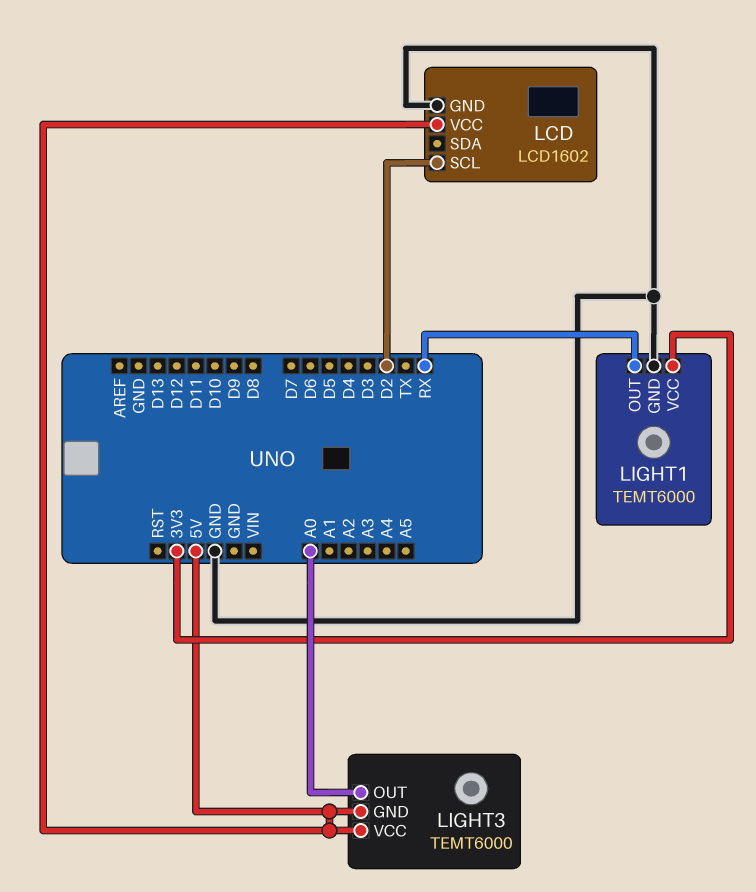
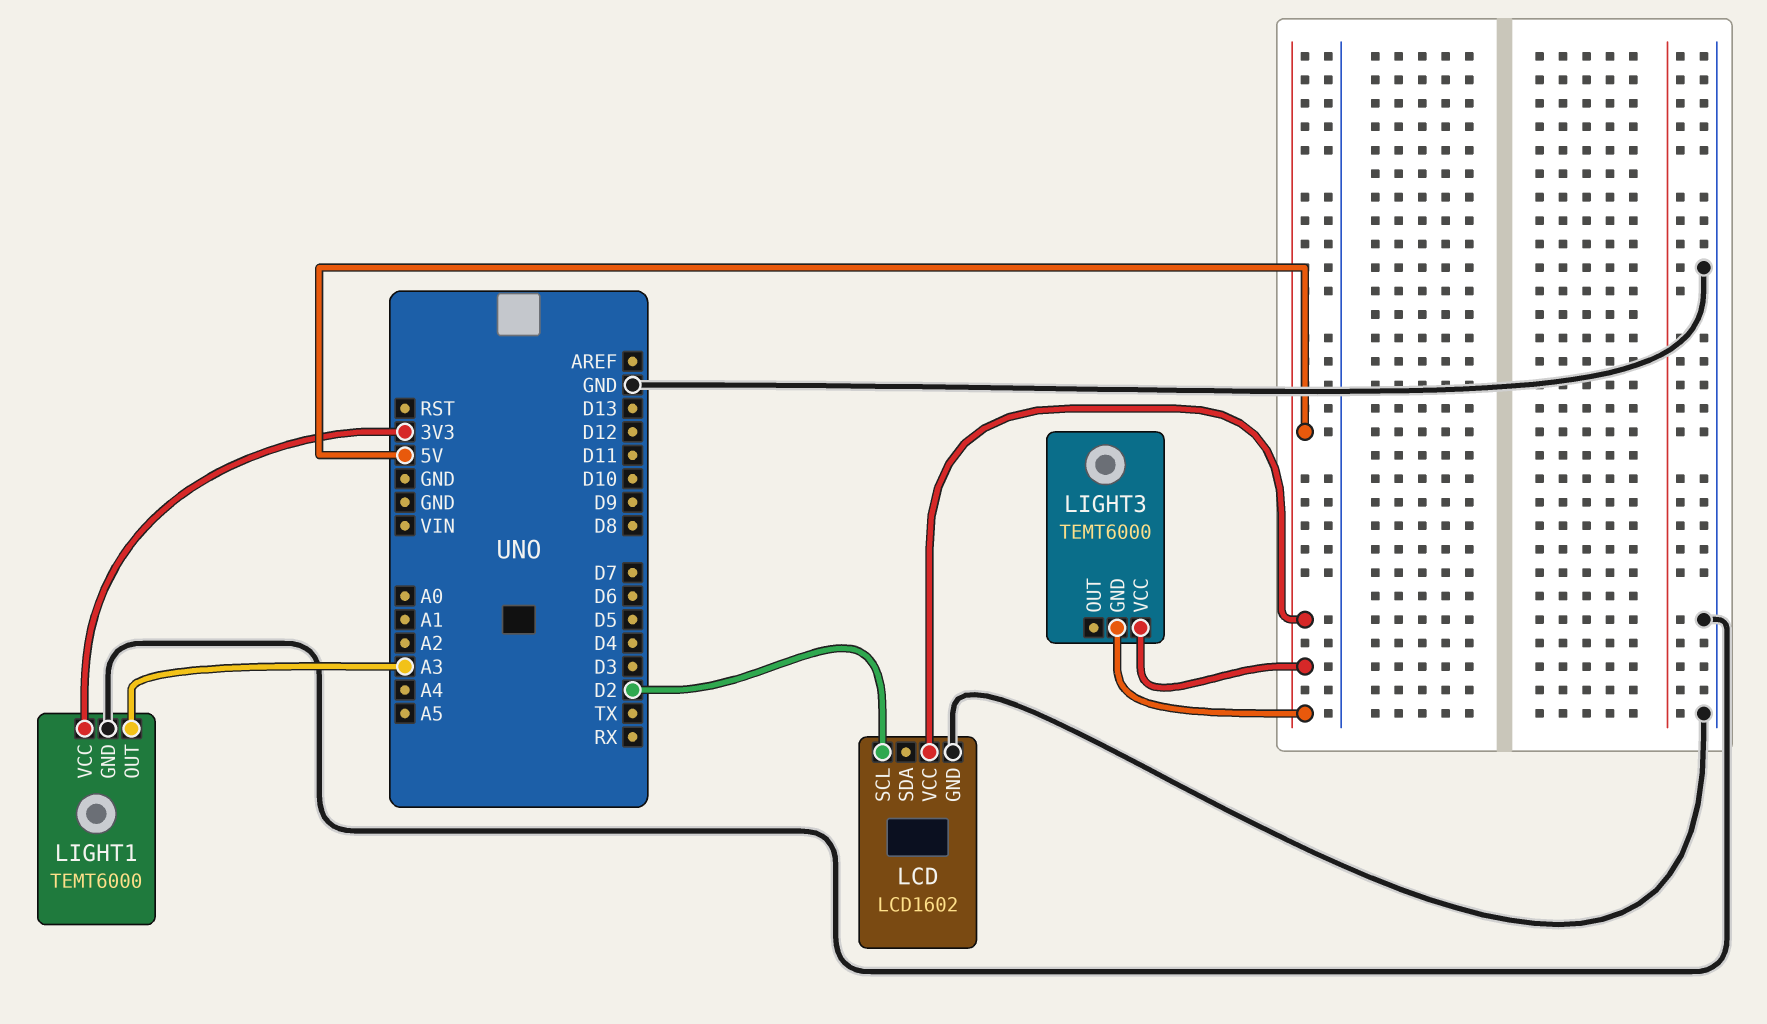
LIGHT1 pin OUT: RX -> A3
LIGHT3 pin OUT: A0 -> none

